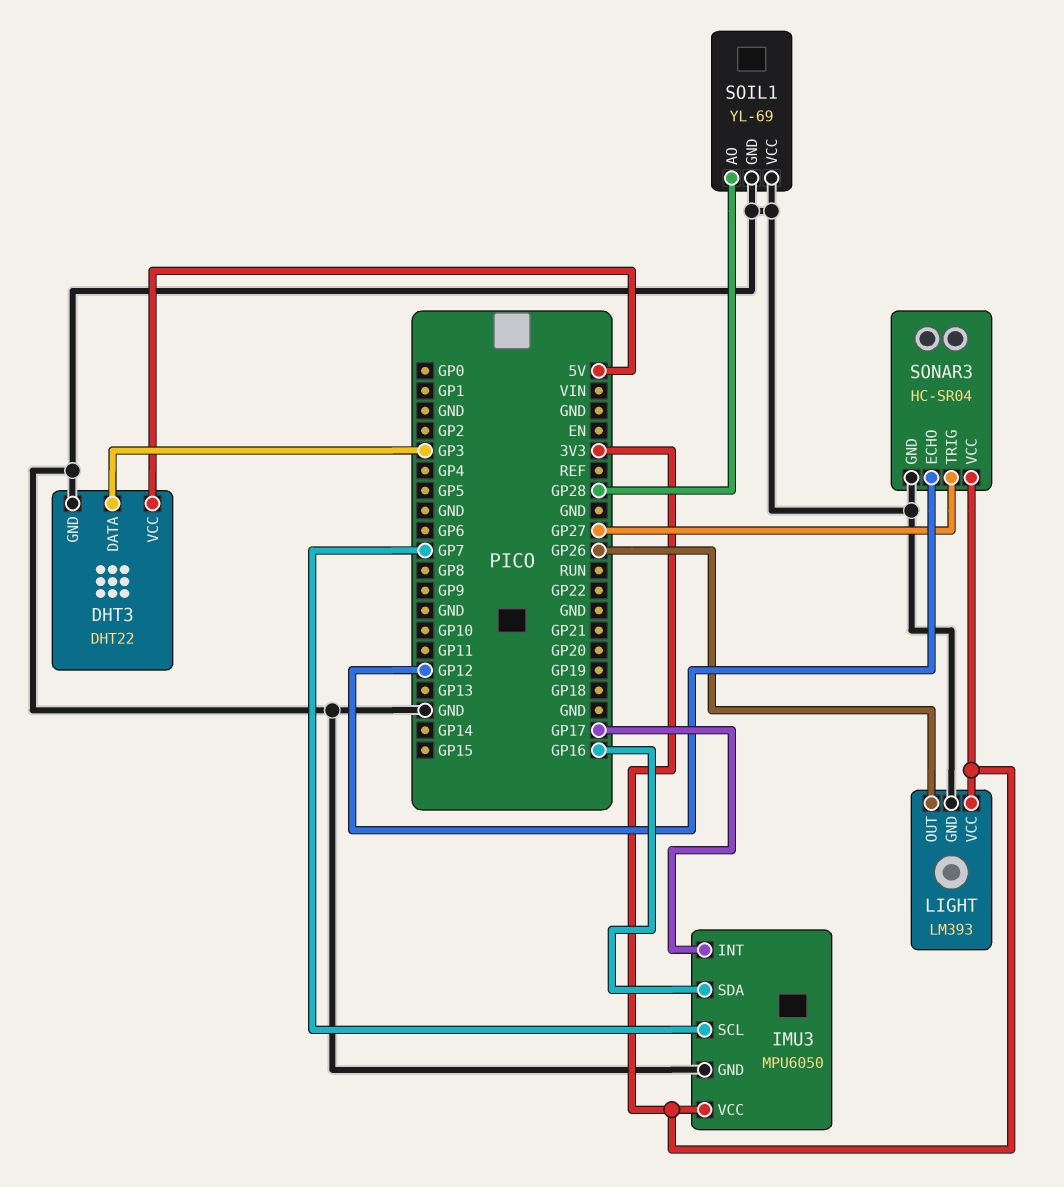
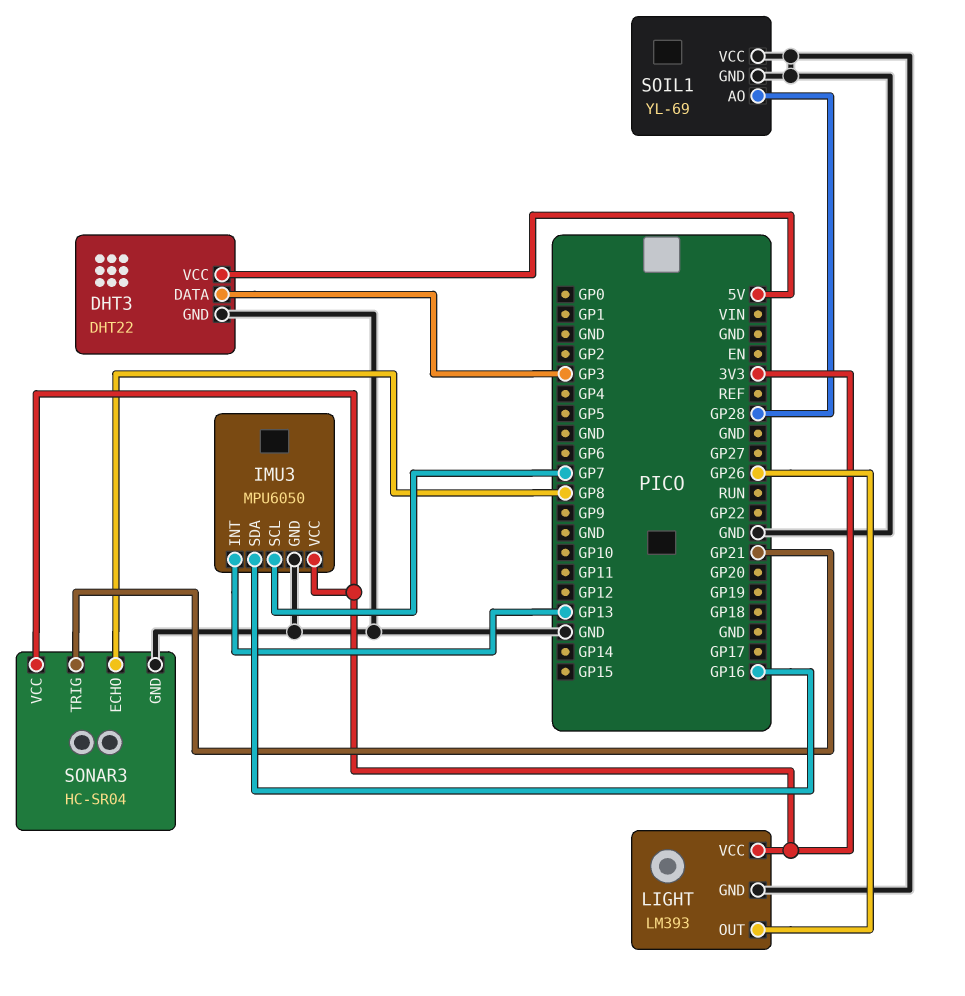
IMU3 pin INT: GP17 -> GP13
SONAR3 pin ECHO: GP12 -> GP8
SONAR3 pin TRIG: GP27 -> GP21

